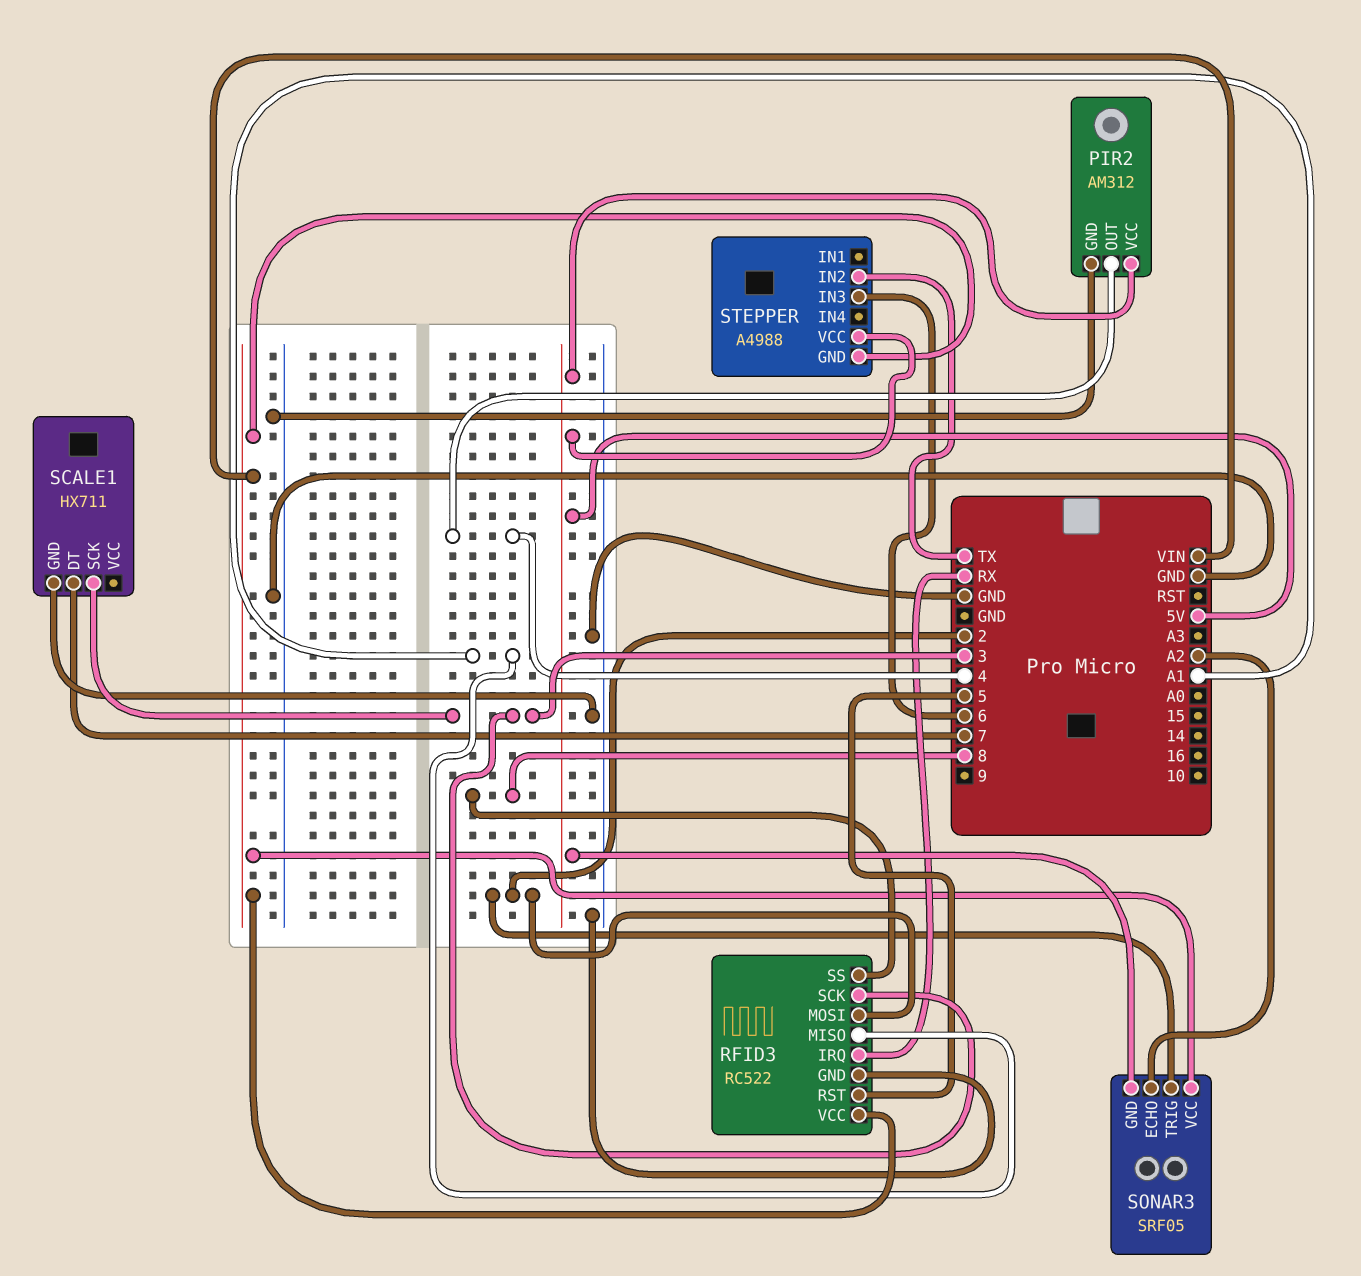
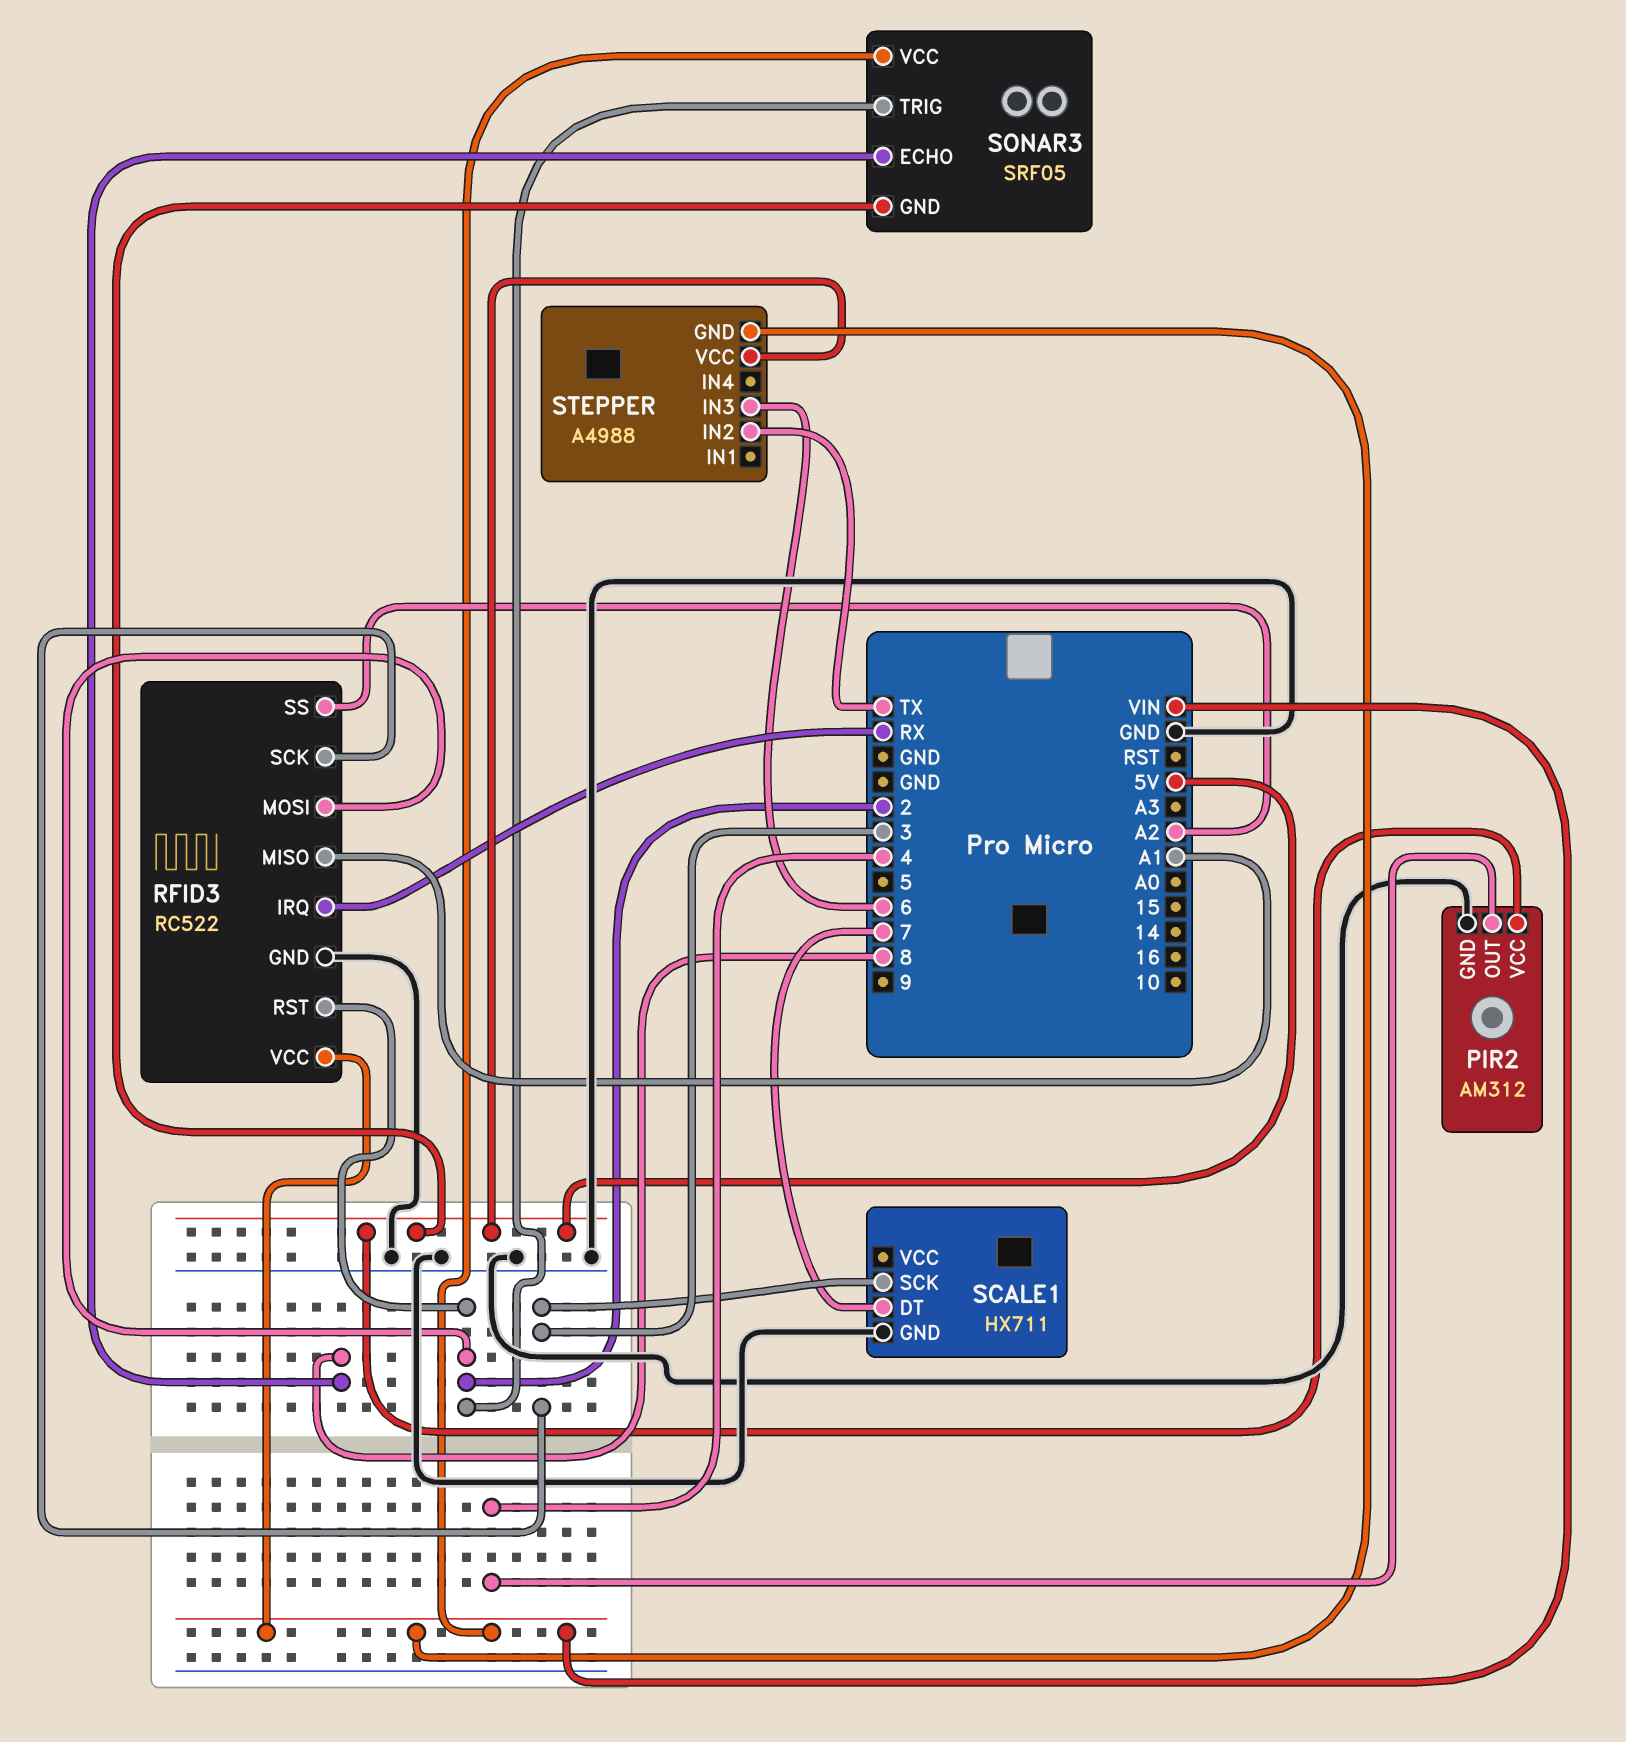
RFID3 pin RST: 5 -> 2
RFID3 pin SS: 8 -> A2
SONAR3 pin ECHO: A2 -> 8

